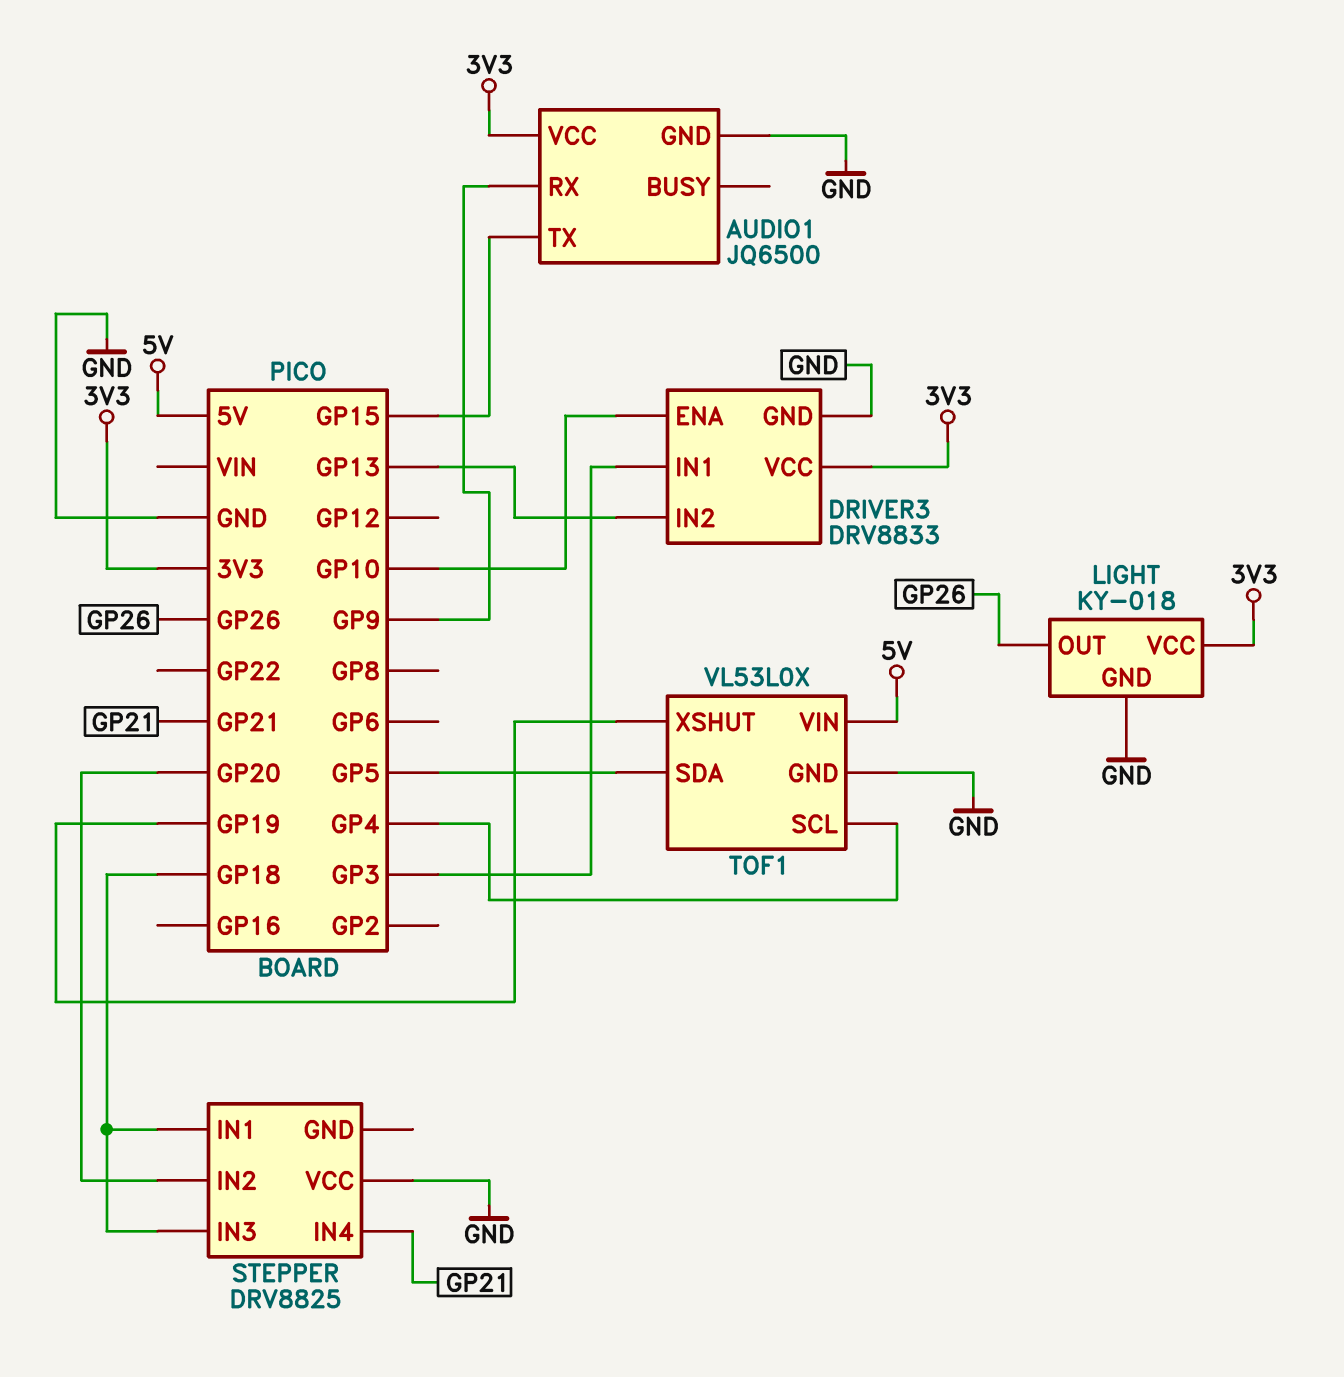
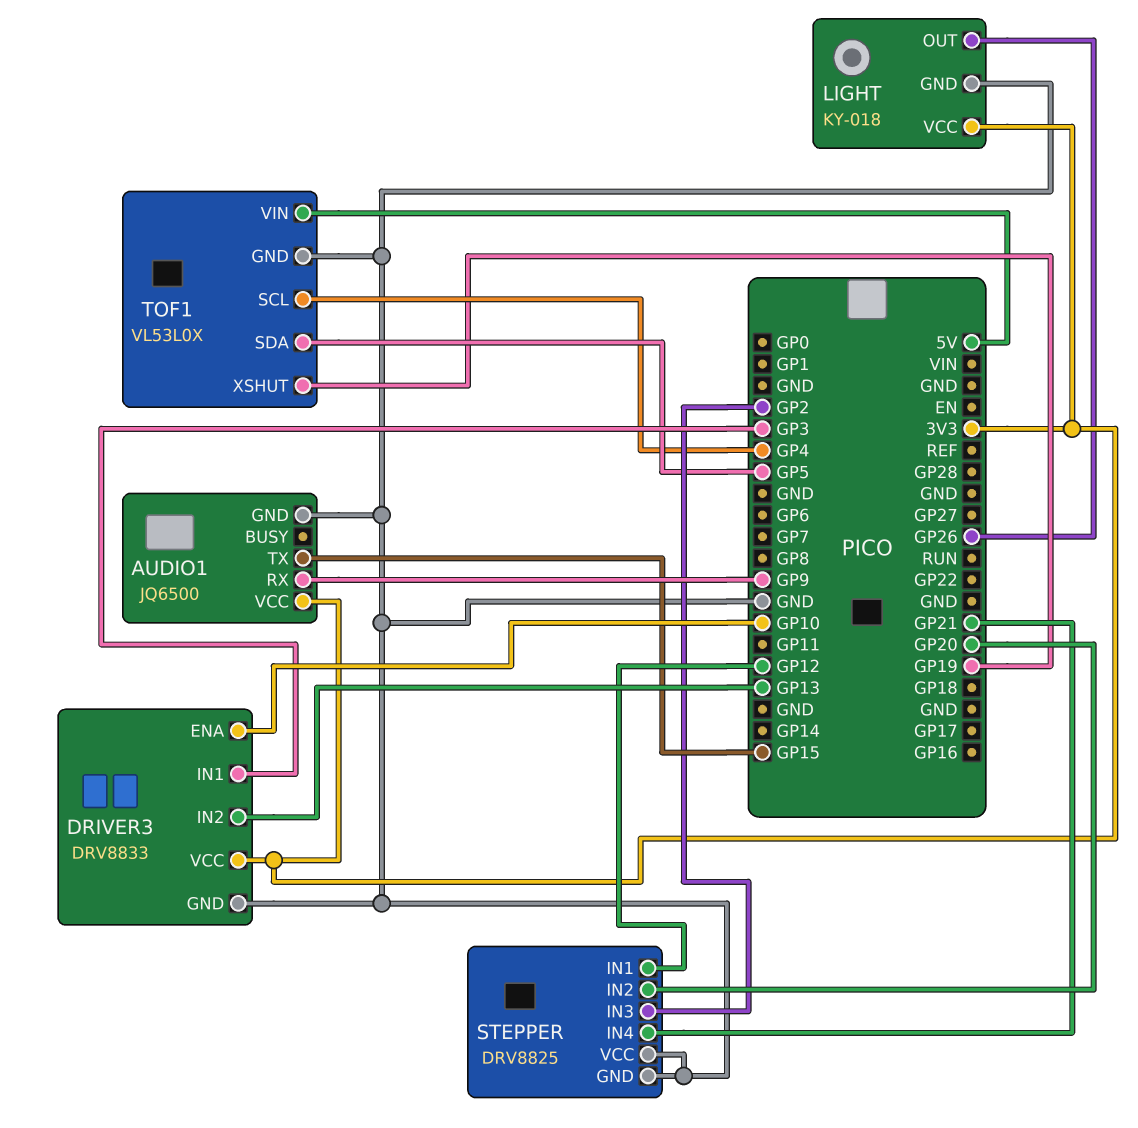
STEPPER pin GND: none -> GND
STEPPER pin IN1: GP18 -> GP12
STEPPER pin IN3: GP18 -> GP2

